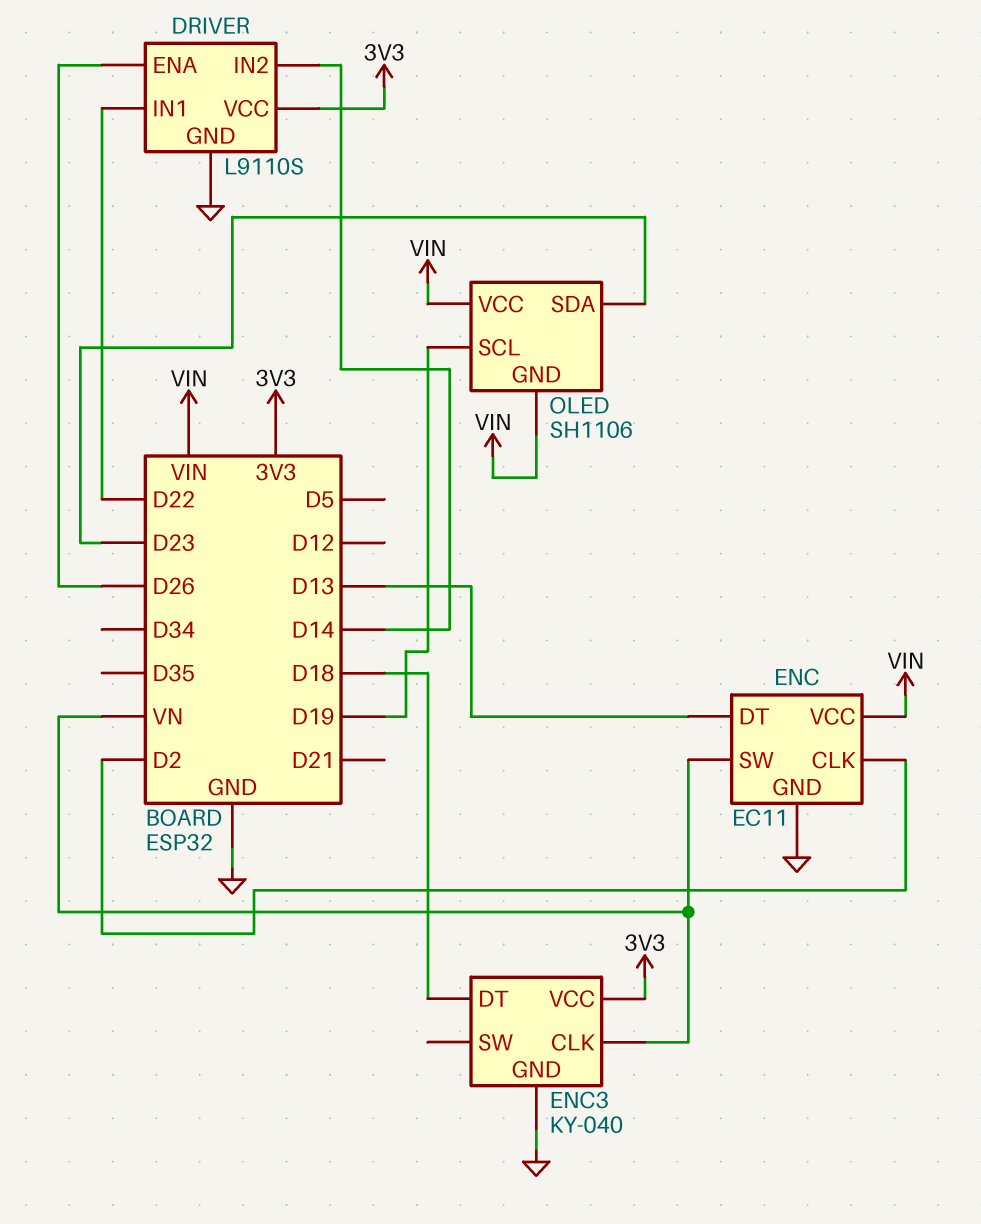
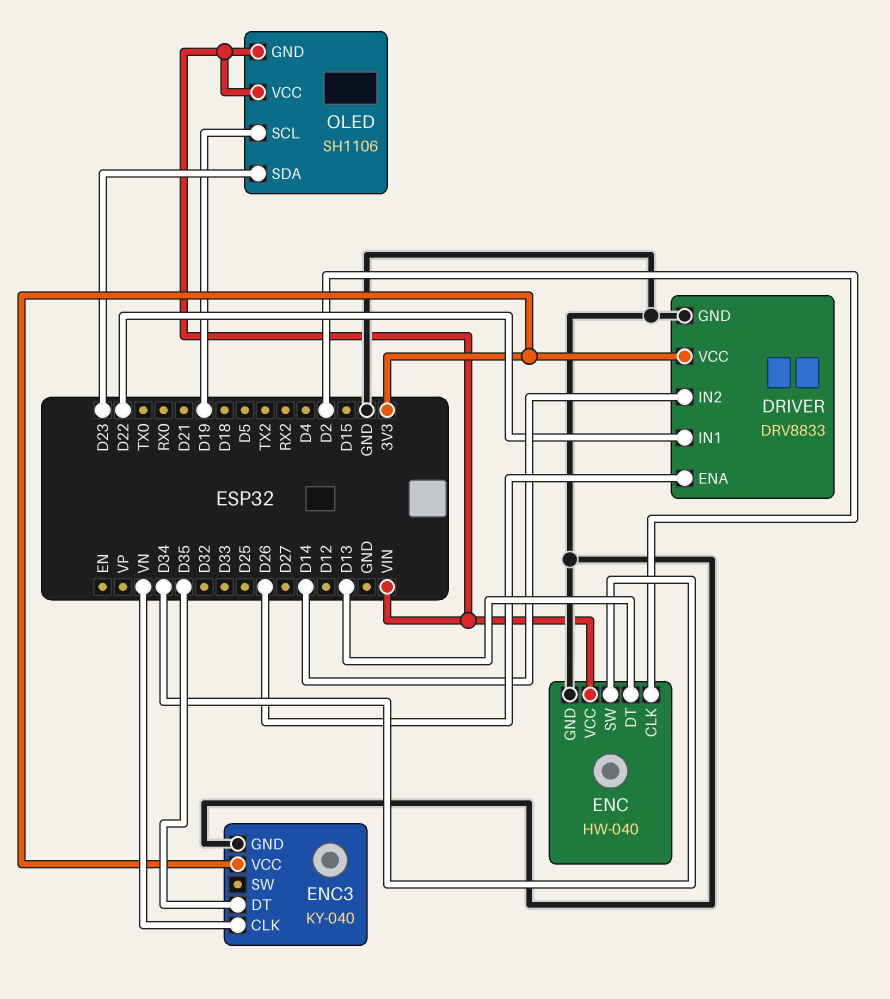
DRIVER: L9110S -> DRV8833
ENC: EC11 -> HW-040
ENC pin SW: VN -> D34
ENC3 pin DT: D18 -> D35

